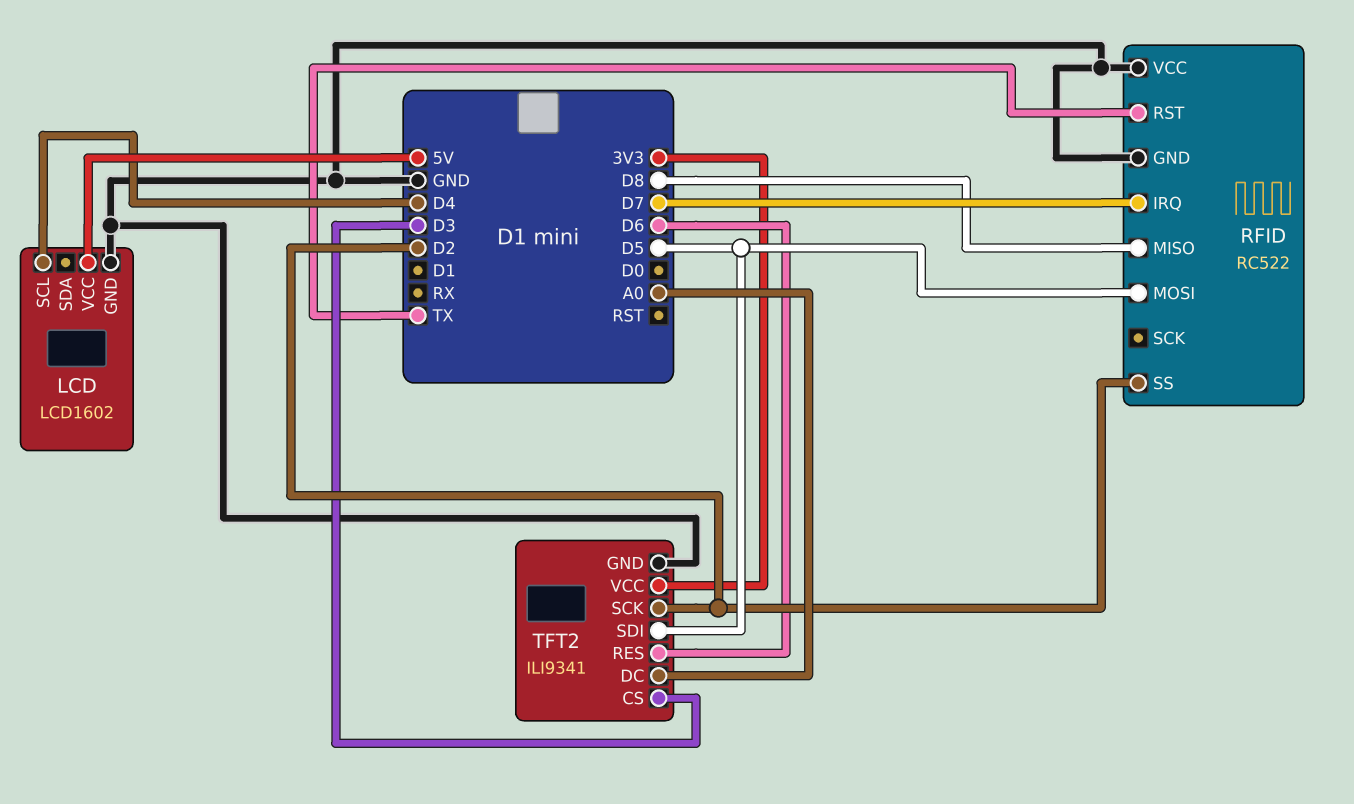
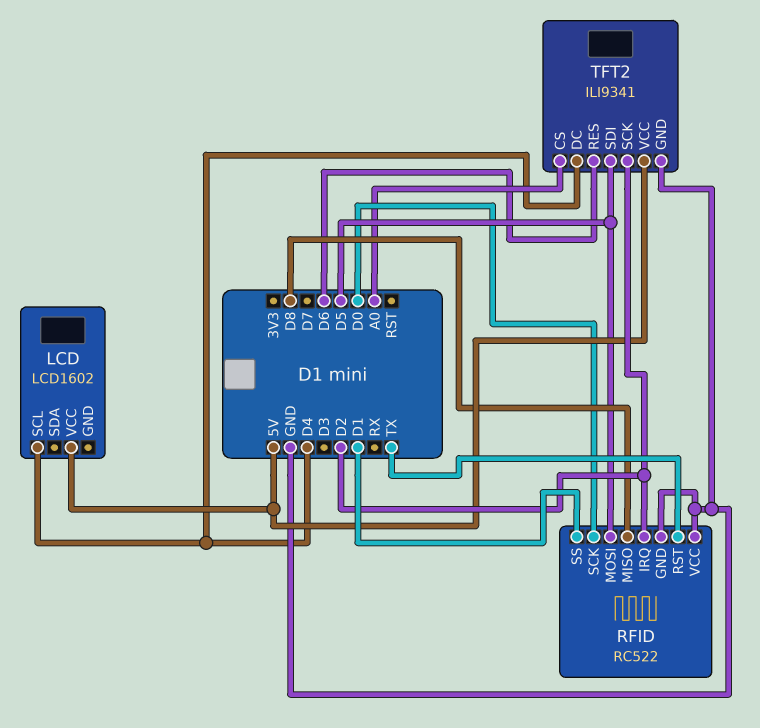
LCD pin GND: GND -> none
RFID pin IRQ: D7 -> D2
RFID pin SCK: none -> D0
RFID pin SS: D2 -> D1
TFT2 pin CS: D3 -> A0
TFT2 pin DC: A0 -> D4
TFT2 pin VCC: 3V3 -> 5V

